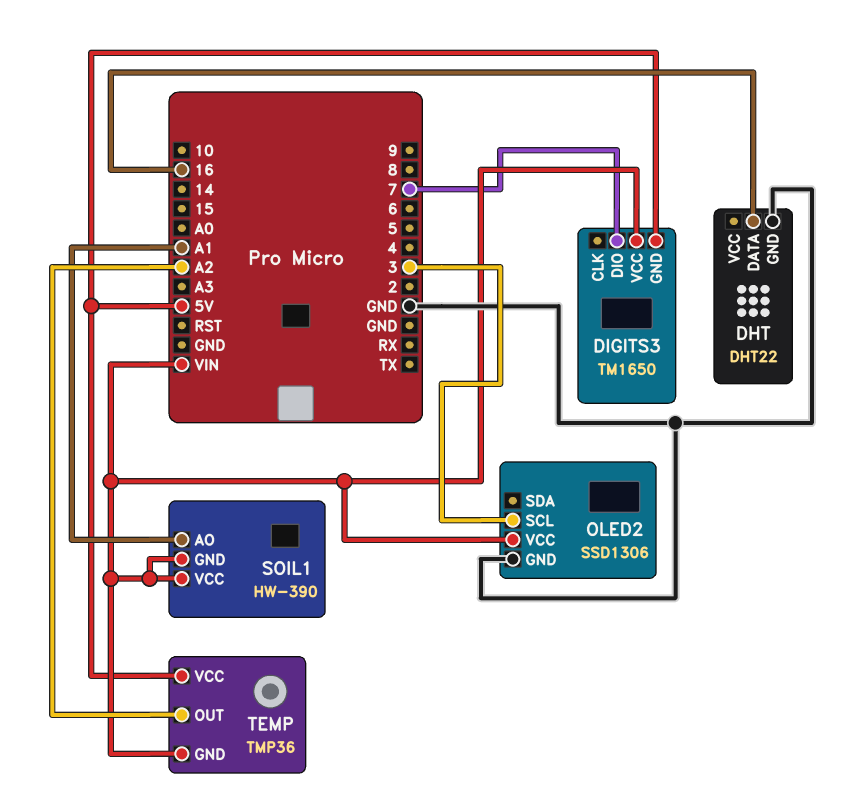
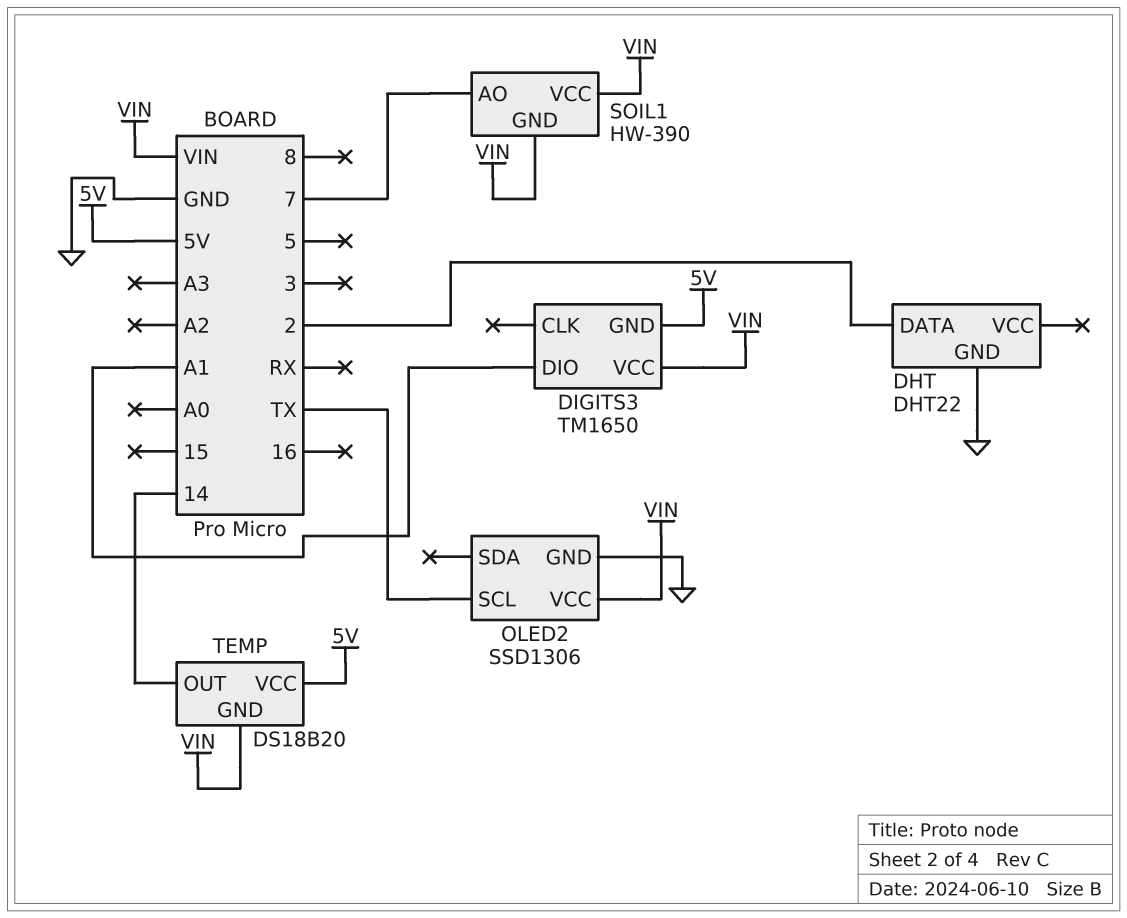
DHT pin DATA: 16 -> 2
DIGITS3 pin DIO: 7 -> A1
OLED2 pin SCL: 3 -> TX
SOIL1 pin AO: A1 -> 7
TEMP: TMP36 -> DS18B20
TEMP pin OUT: A2 -> 14

